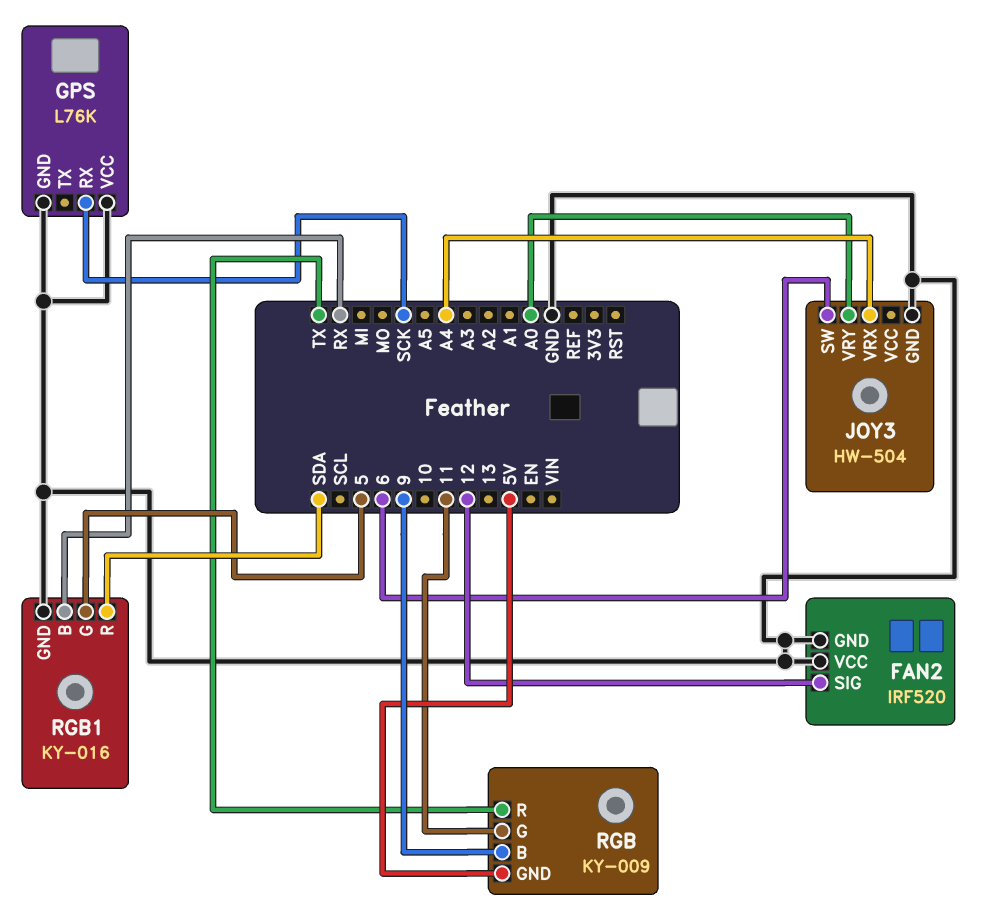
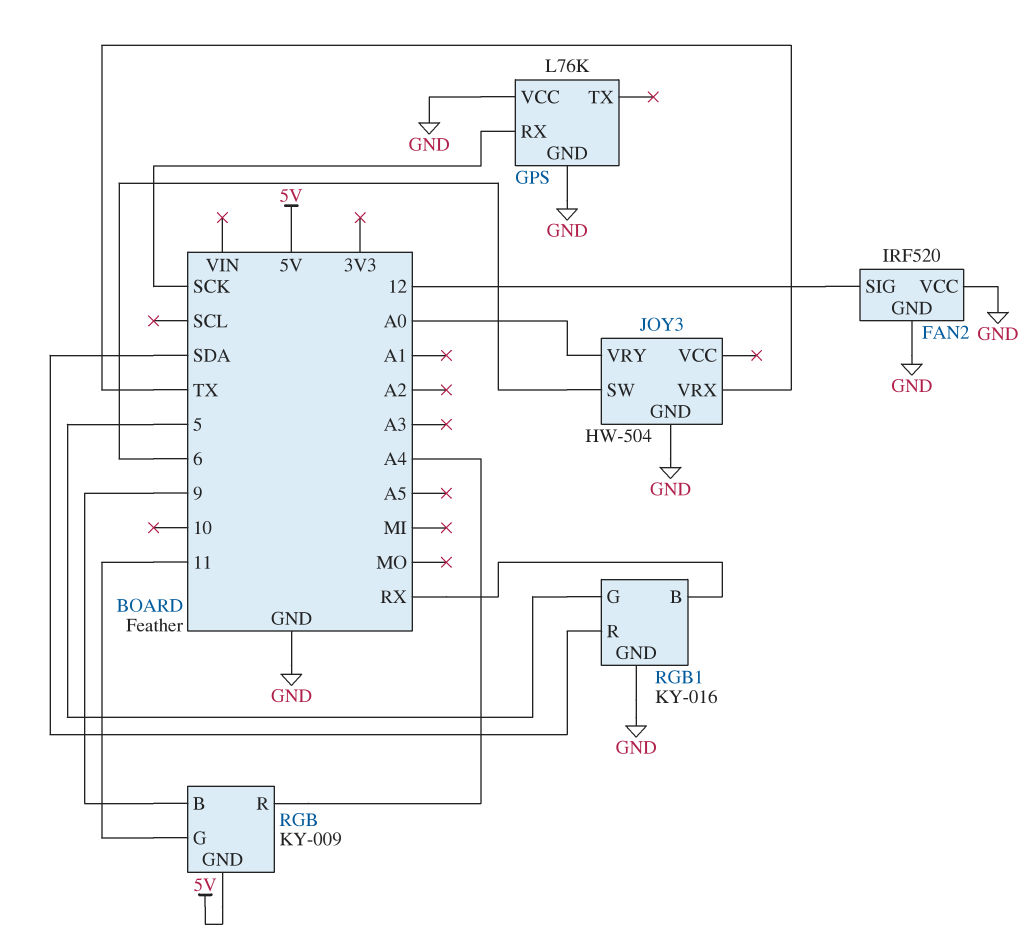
JOY3 pin VRX: A4 -> TX
RGB pin R: TX -> A4

